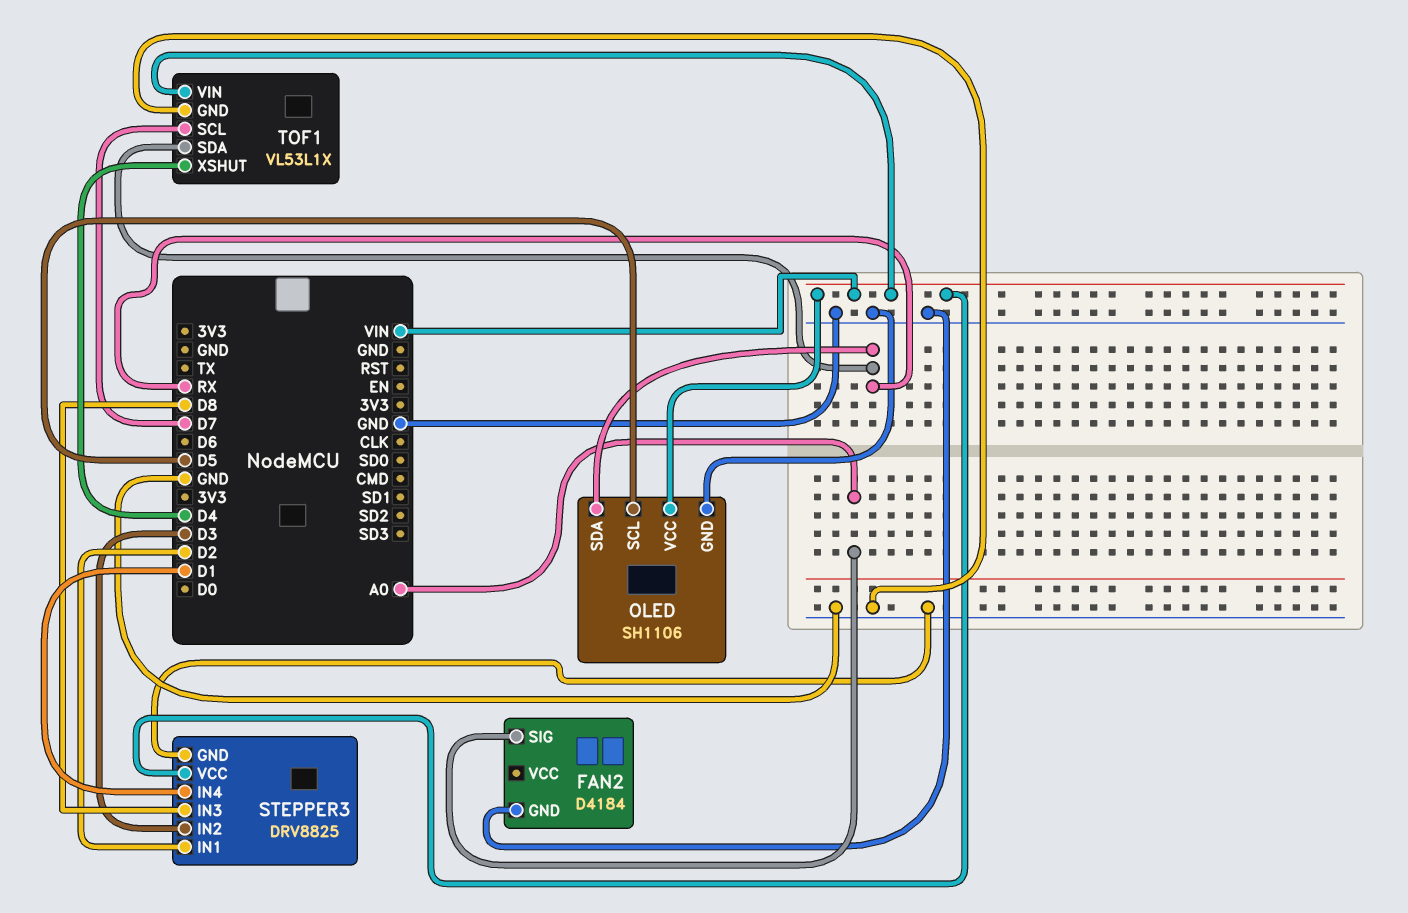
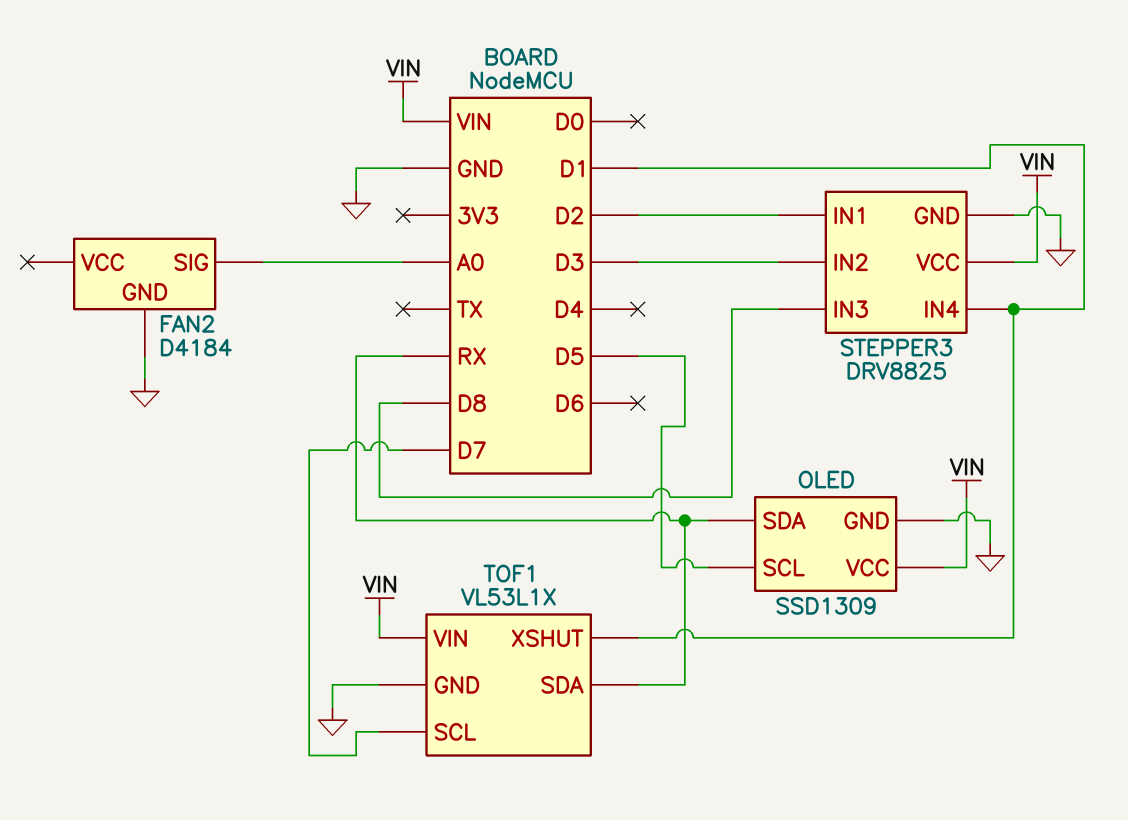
OLED: SH1106 -> SSD1309
TOF1 pin XSHUT: D4 -> D1

